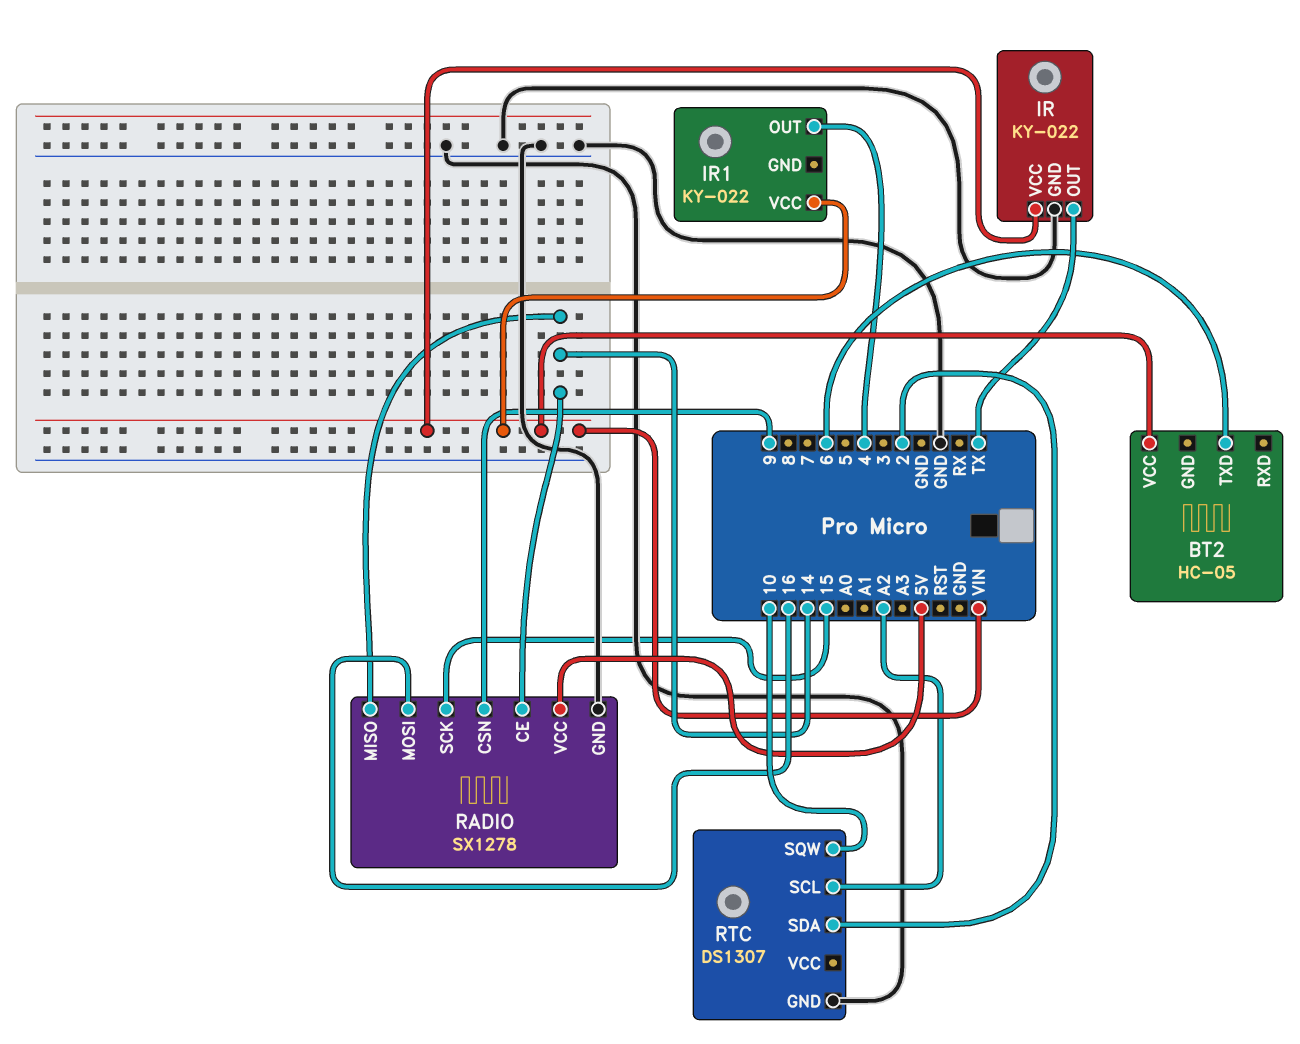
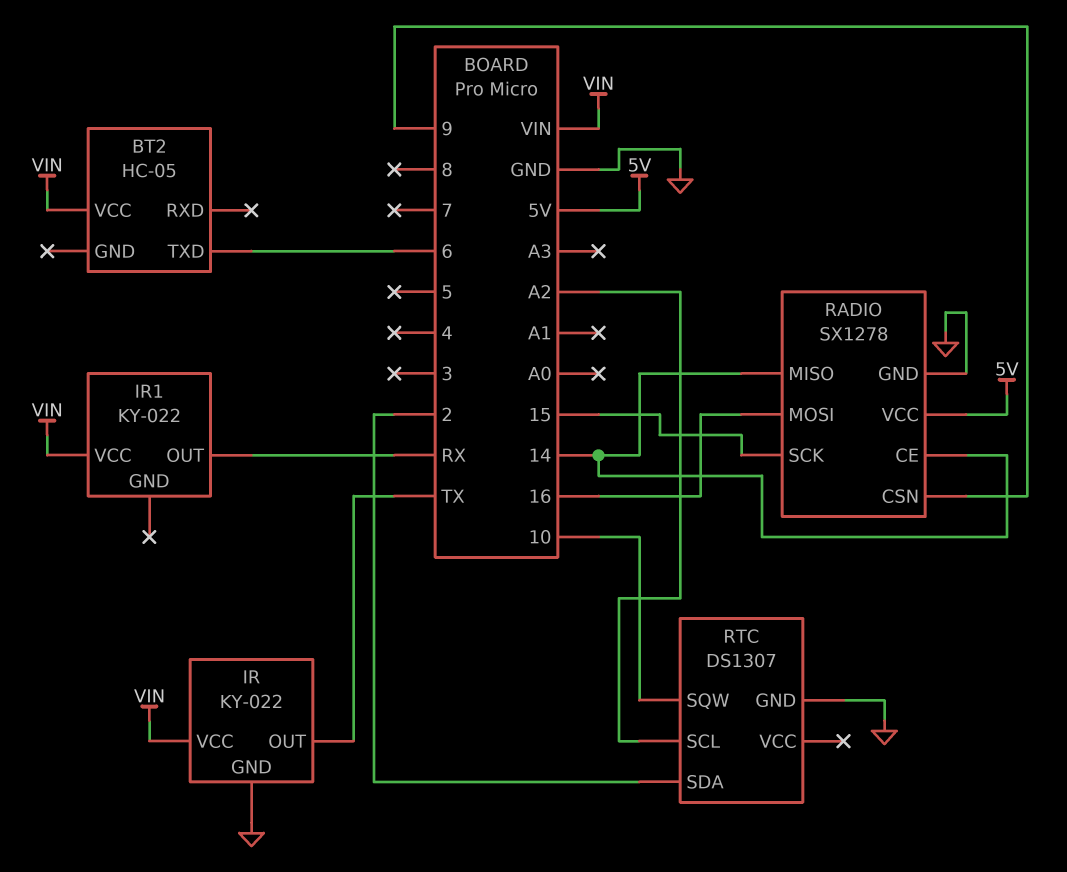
IR1 pin OUT: 4 -> RX

